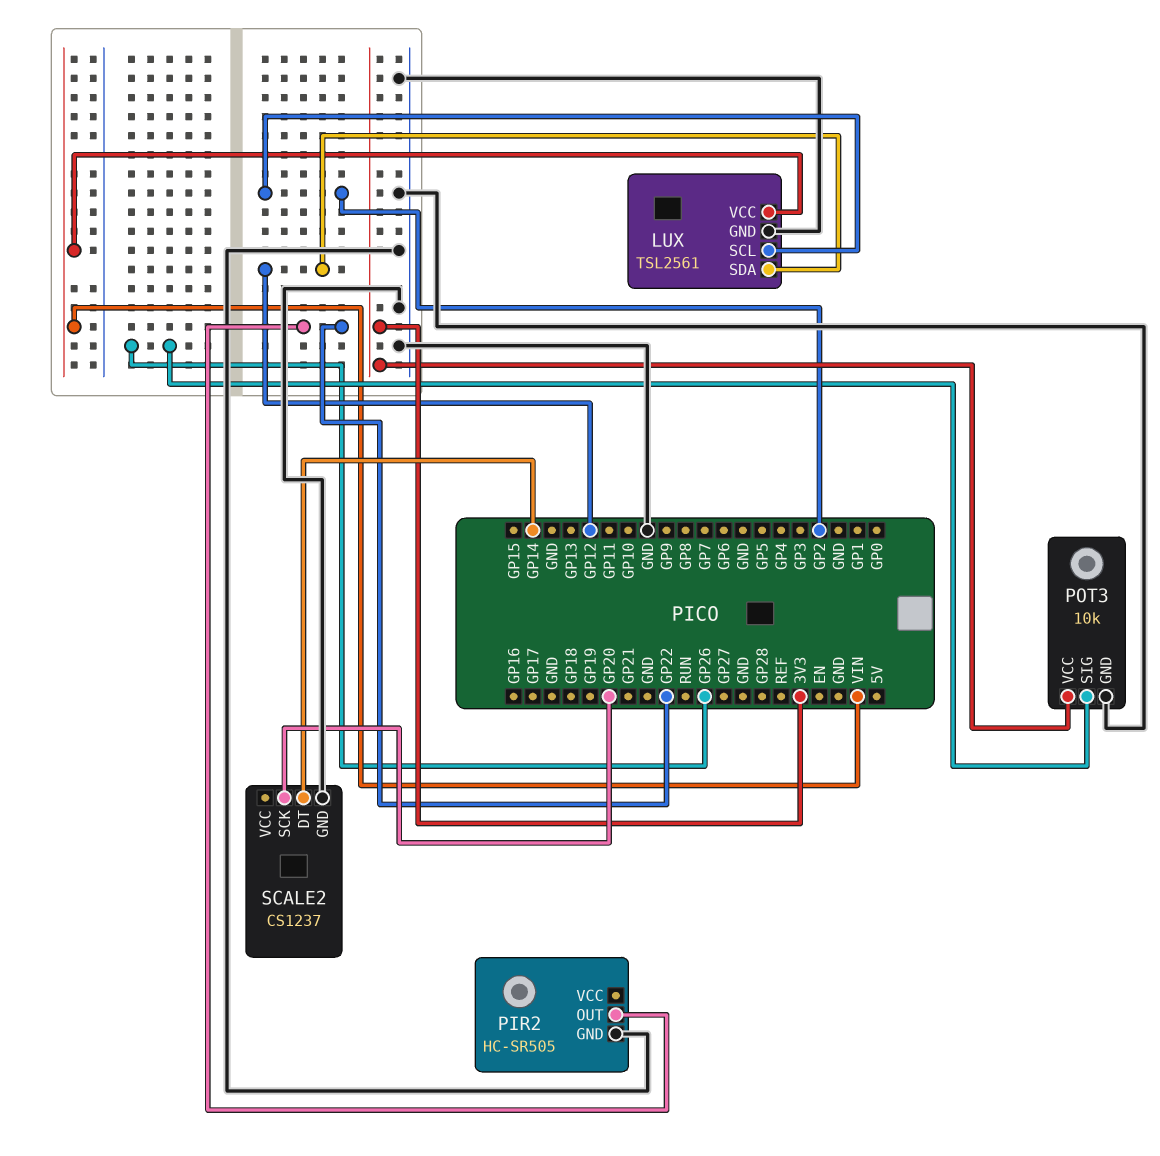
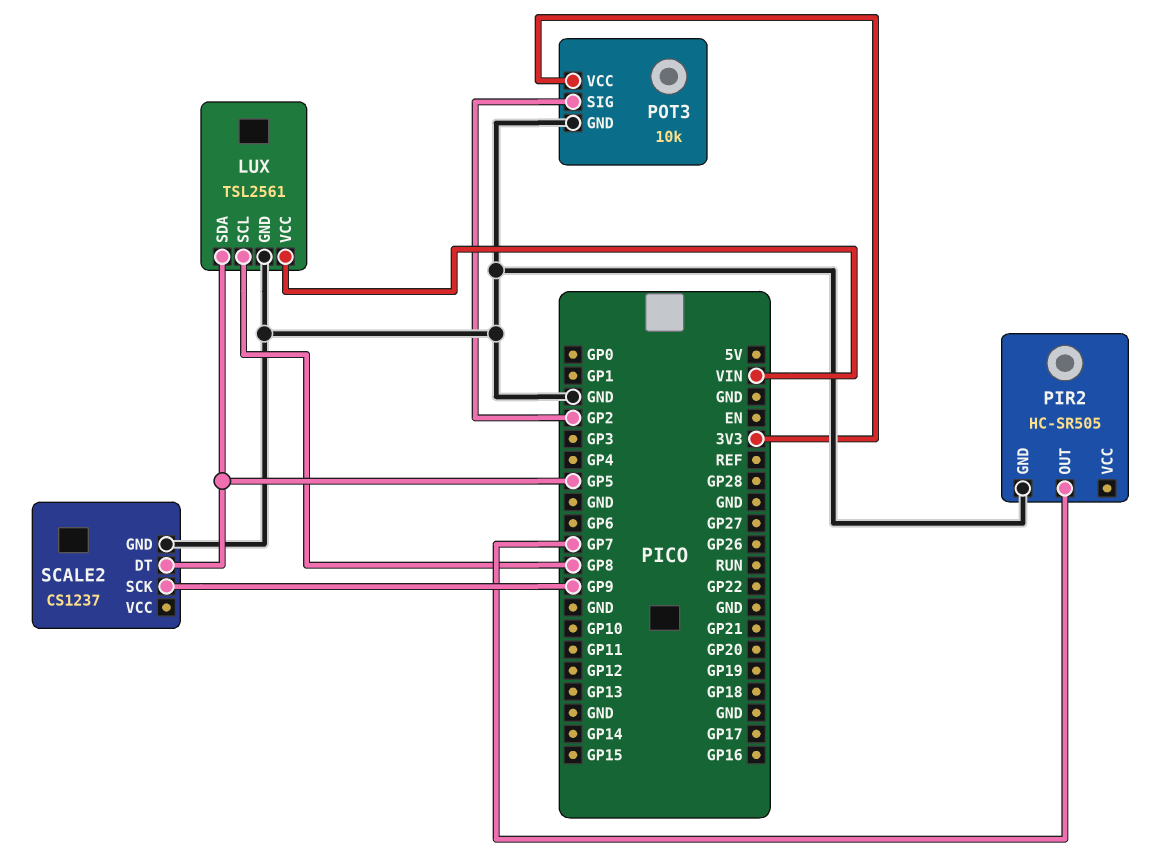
LUX pin SCL: GP2 -> GP8
LUX pin SDA: GP12 -> GP5
PIR2 pin OUT: GP22 -> GP7
POT3 pin SIG: GP26 -> GP2
SCALE2 pin DT: GP14 -> GP5
SCALE2 pin SCK: GP20 -> GP9

